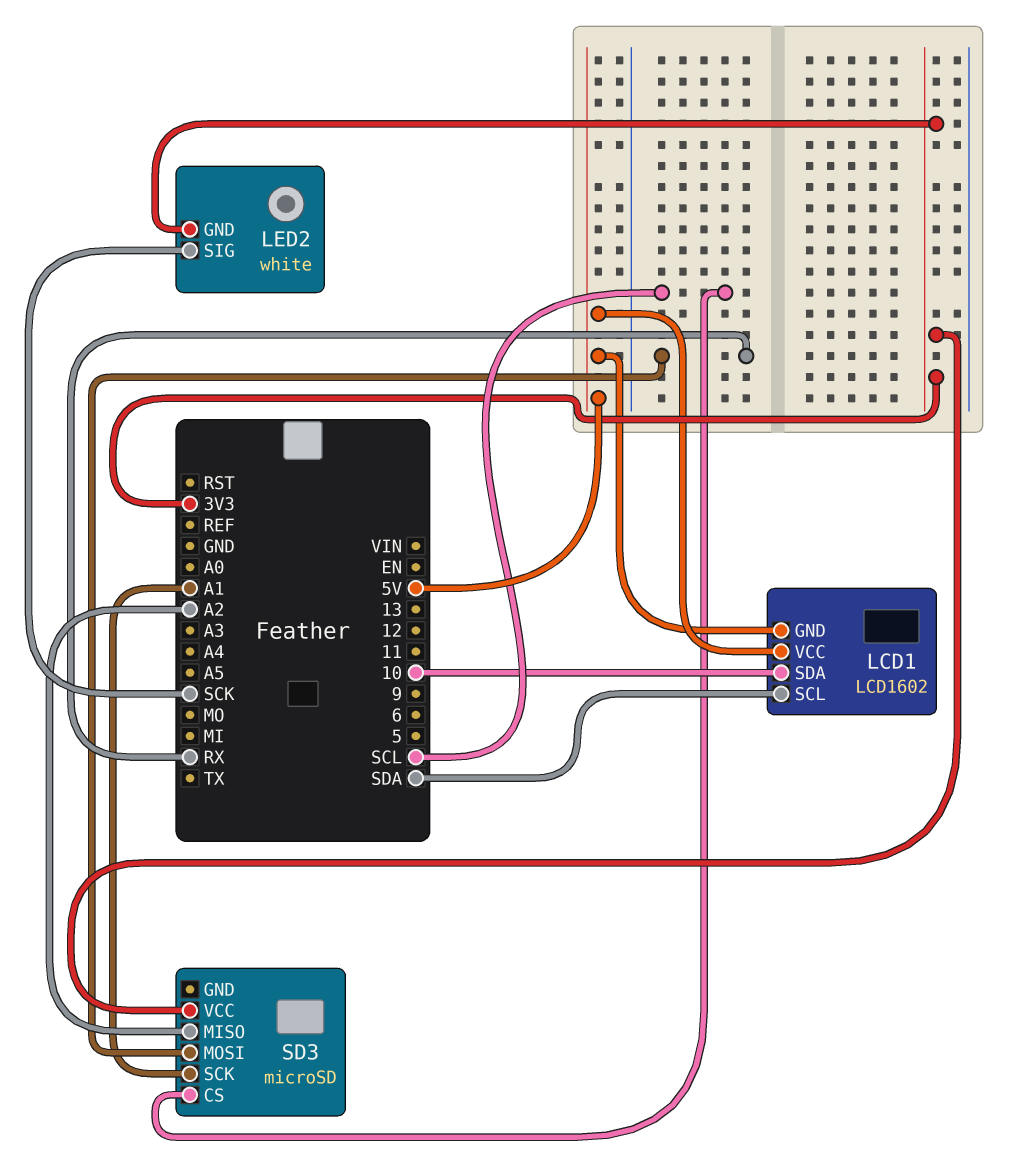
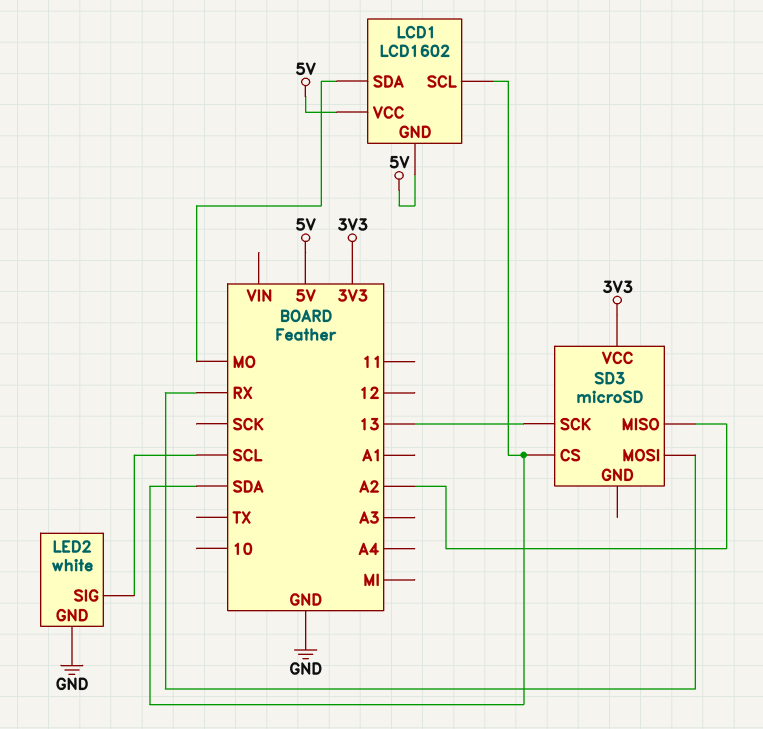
LCD1 pin SDA: 10 -> MO
LED2 pin GND: 3V3 -> GND
LED2 pin SIG: SCK -> SCL
SD3 pin CS: SCL -> SDA
SD3 pin SCK: A1 -> 13

